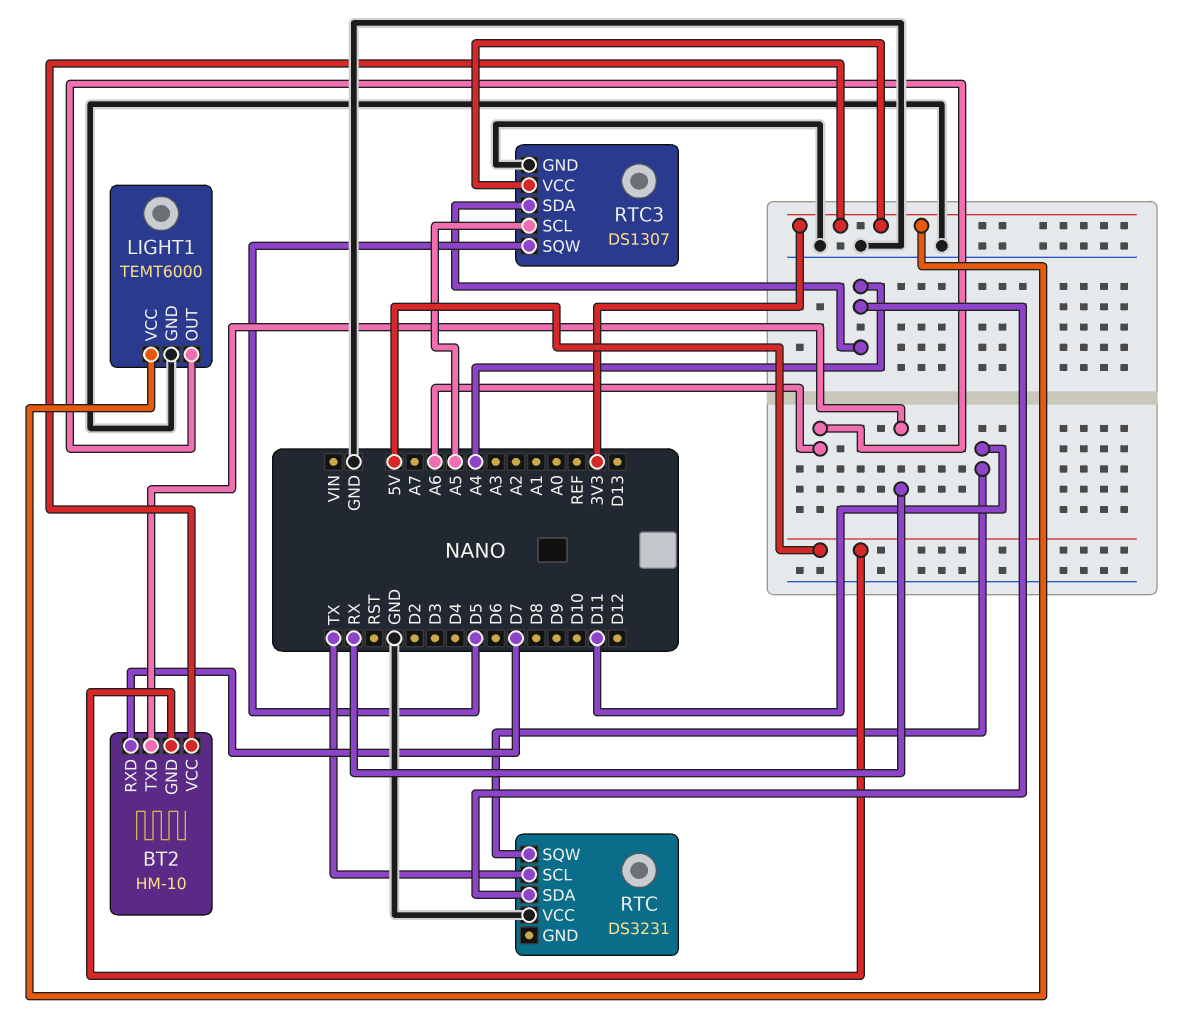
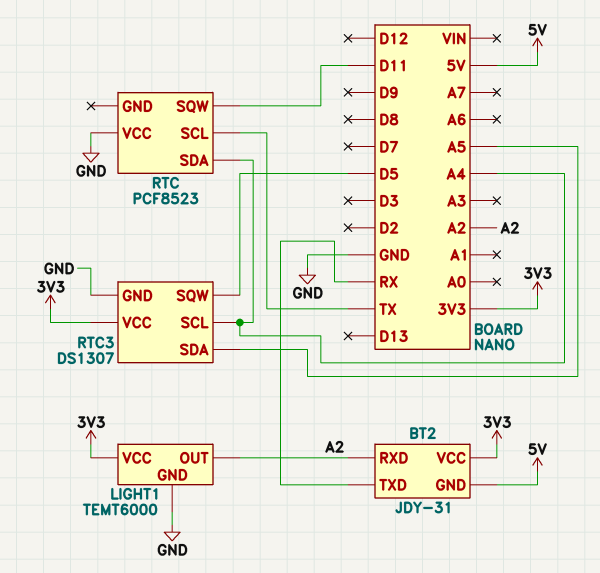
BT2: HM-10 -> JDY-31
BT2 pin RXD: D7 -> A2
LIGHT1 pin OUT: A6 -> A2
RTC: DS3231 -> PCF8523
RTC3 pin SCL: A5 -> A4
RTC3 pin SDA: A4 -> A5

